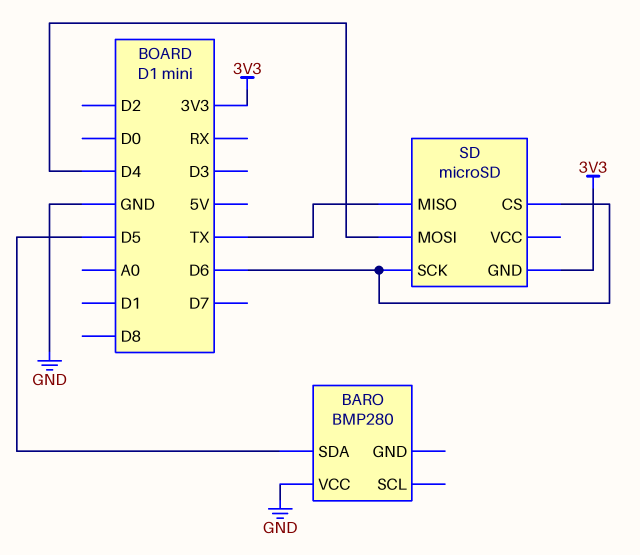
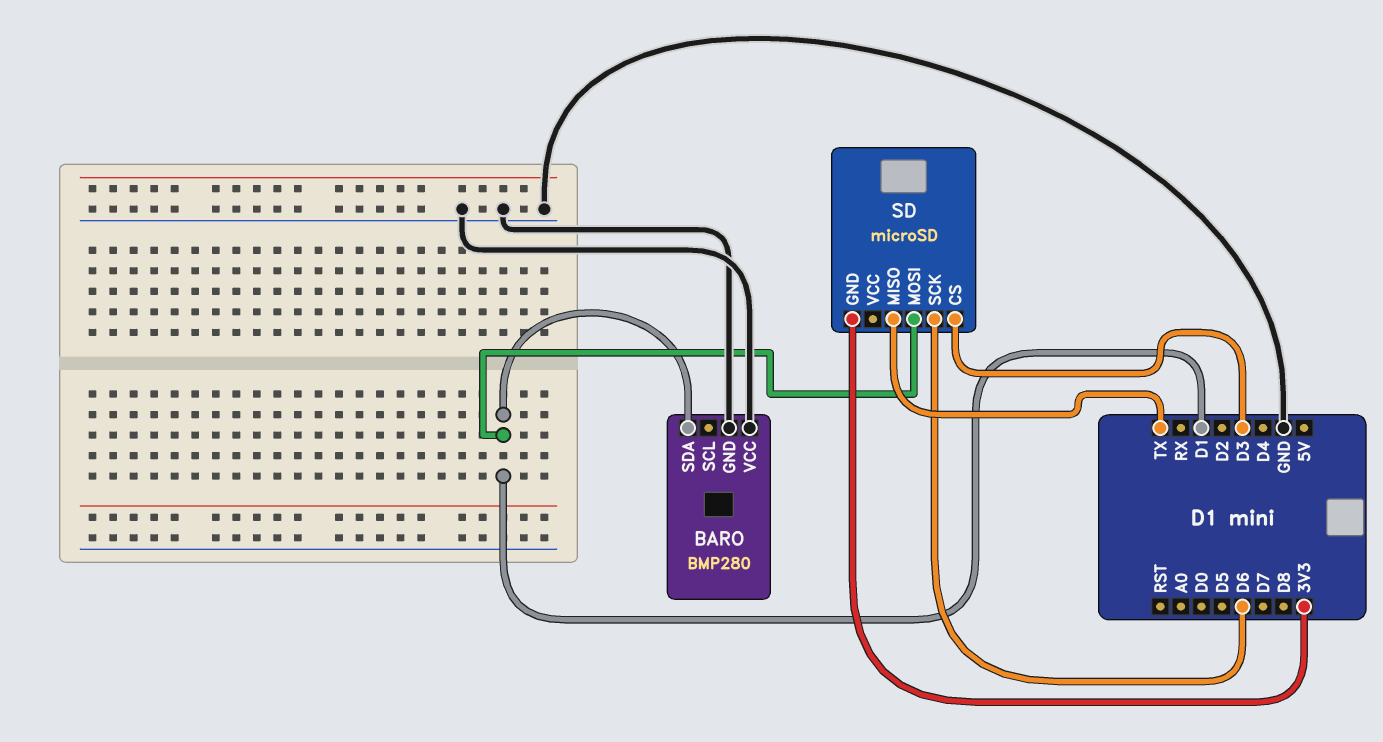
BARO pin GND: none -> GND
BARO pin SDA: D5 -> D1
SD pin CS: D6 -> D3
SD pin MOSI: D4 -> D1

